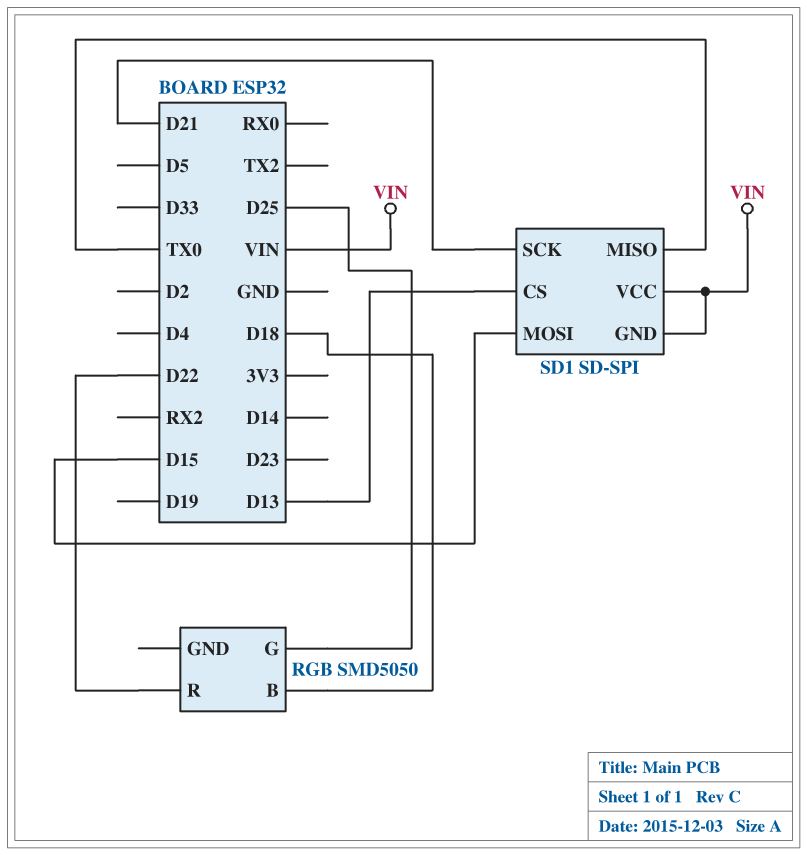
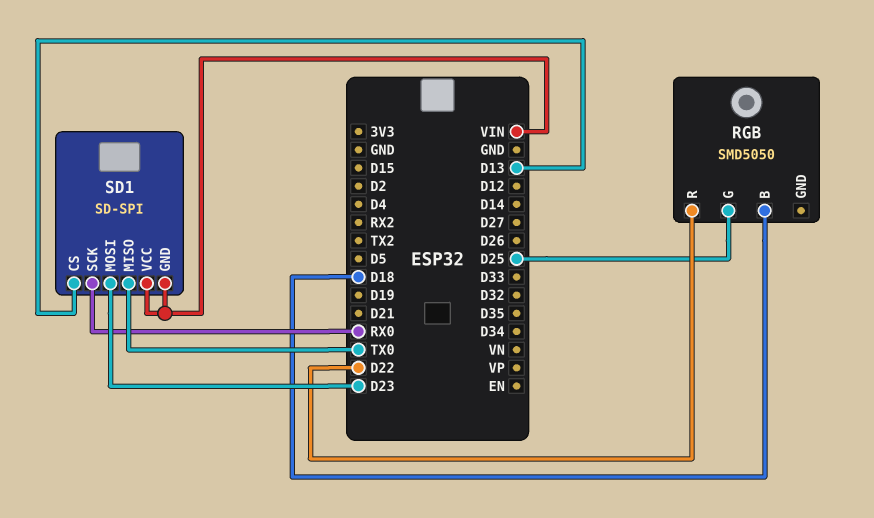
SD1 pin MOSI: D15 -> D23
SD1 pin SCK: D21 -> RX0

